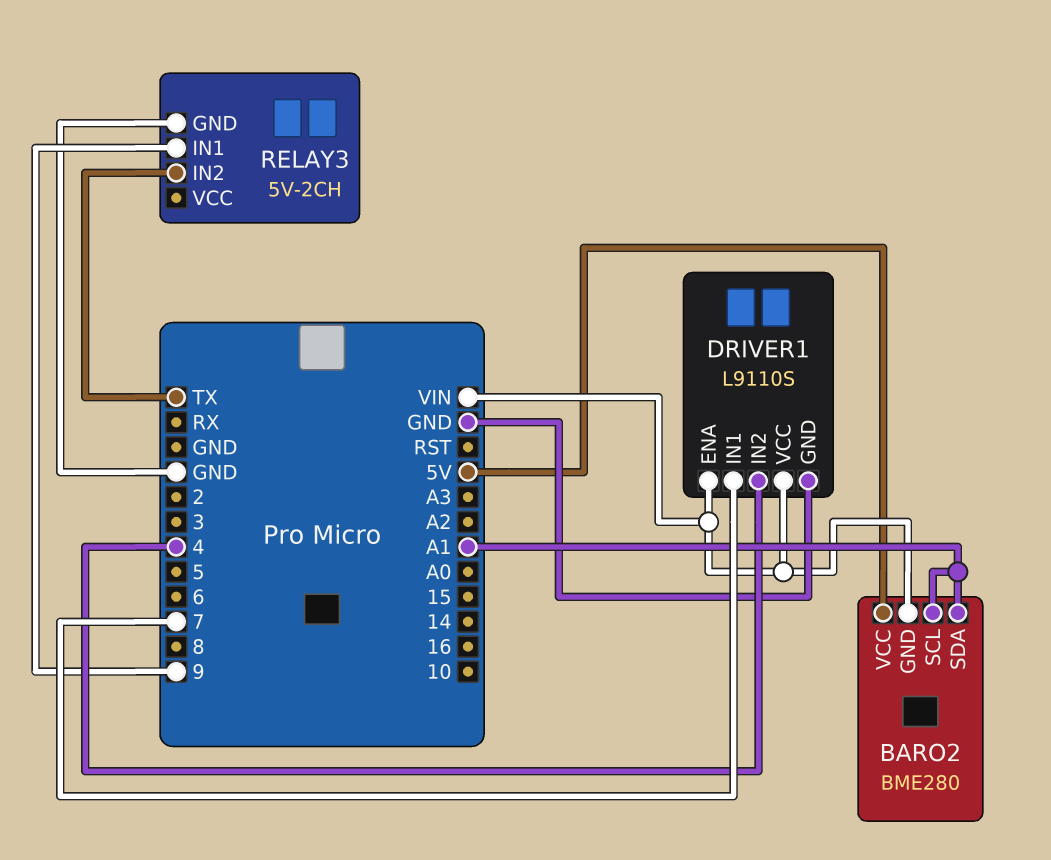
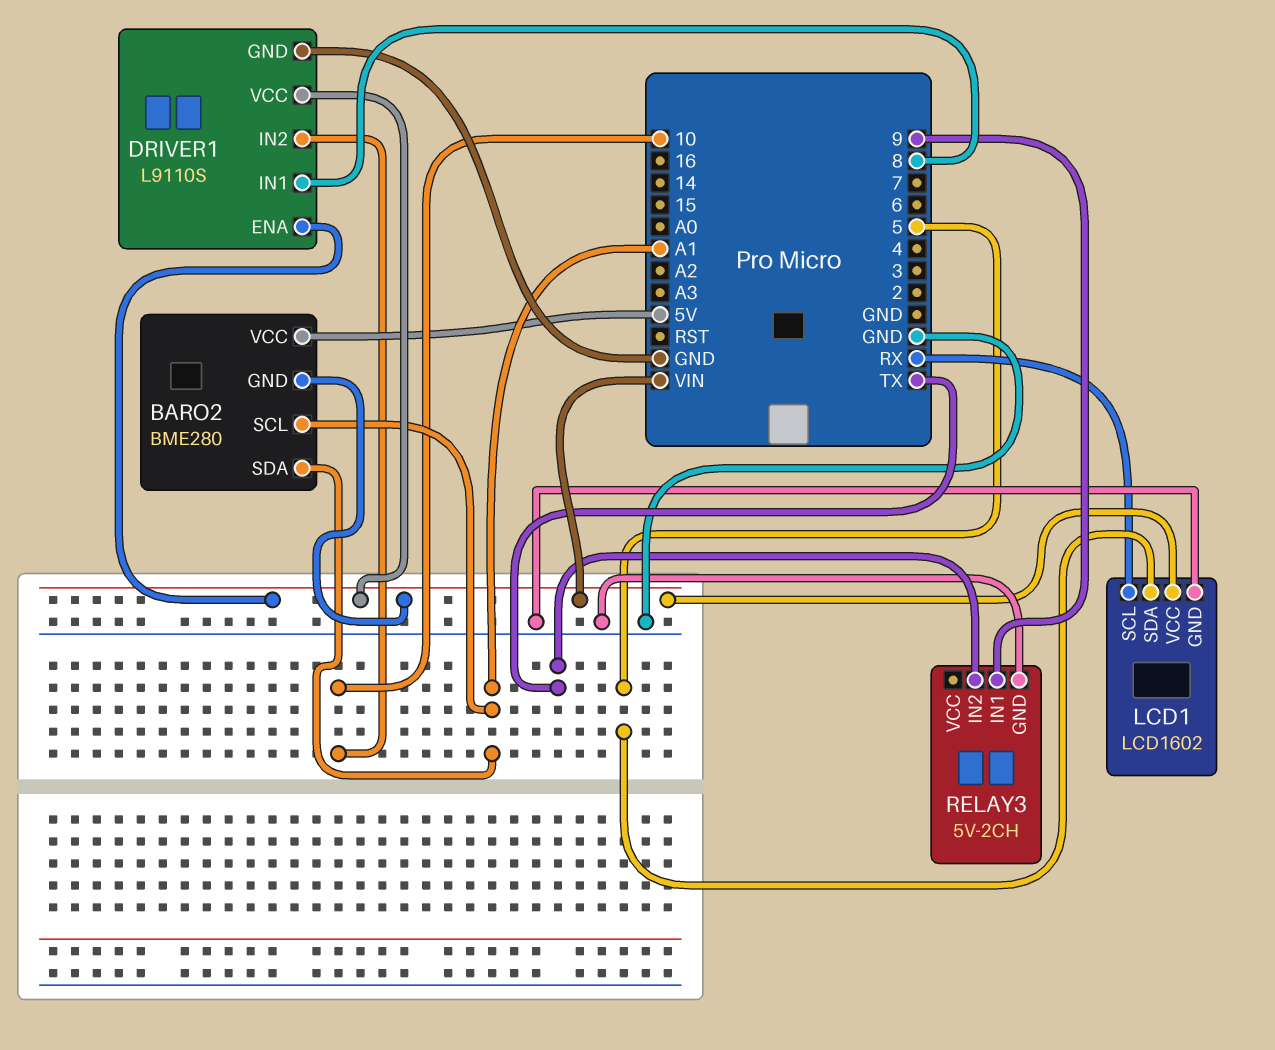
DRIVER1 pin IN1: 7 -> 8
DRIVER1 pin IN2: 4 -> 10
LCD1: none -> LCD1602
LCD1 pin GND: none -> GND
LCD1 pin SCL: none -> RX
LCD1 pin SDA: none -> 5
LCD1 pin VCC: none -> VIN

